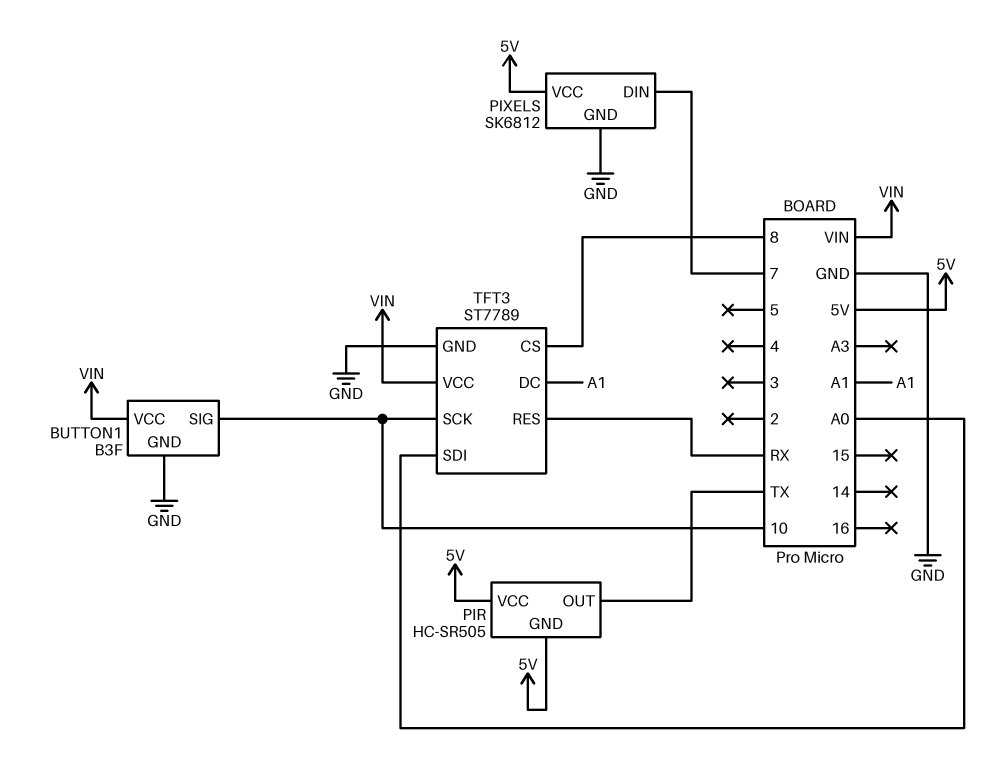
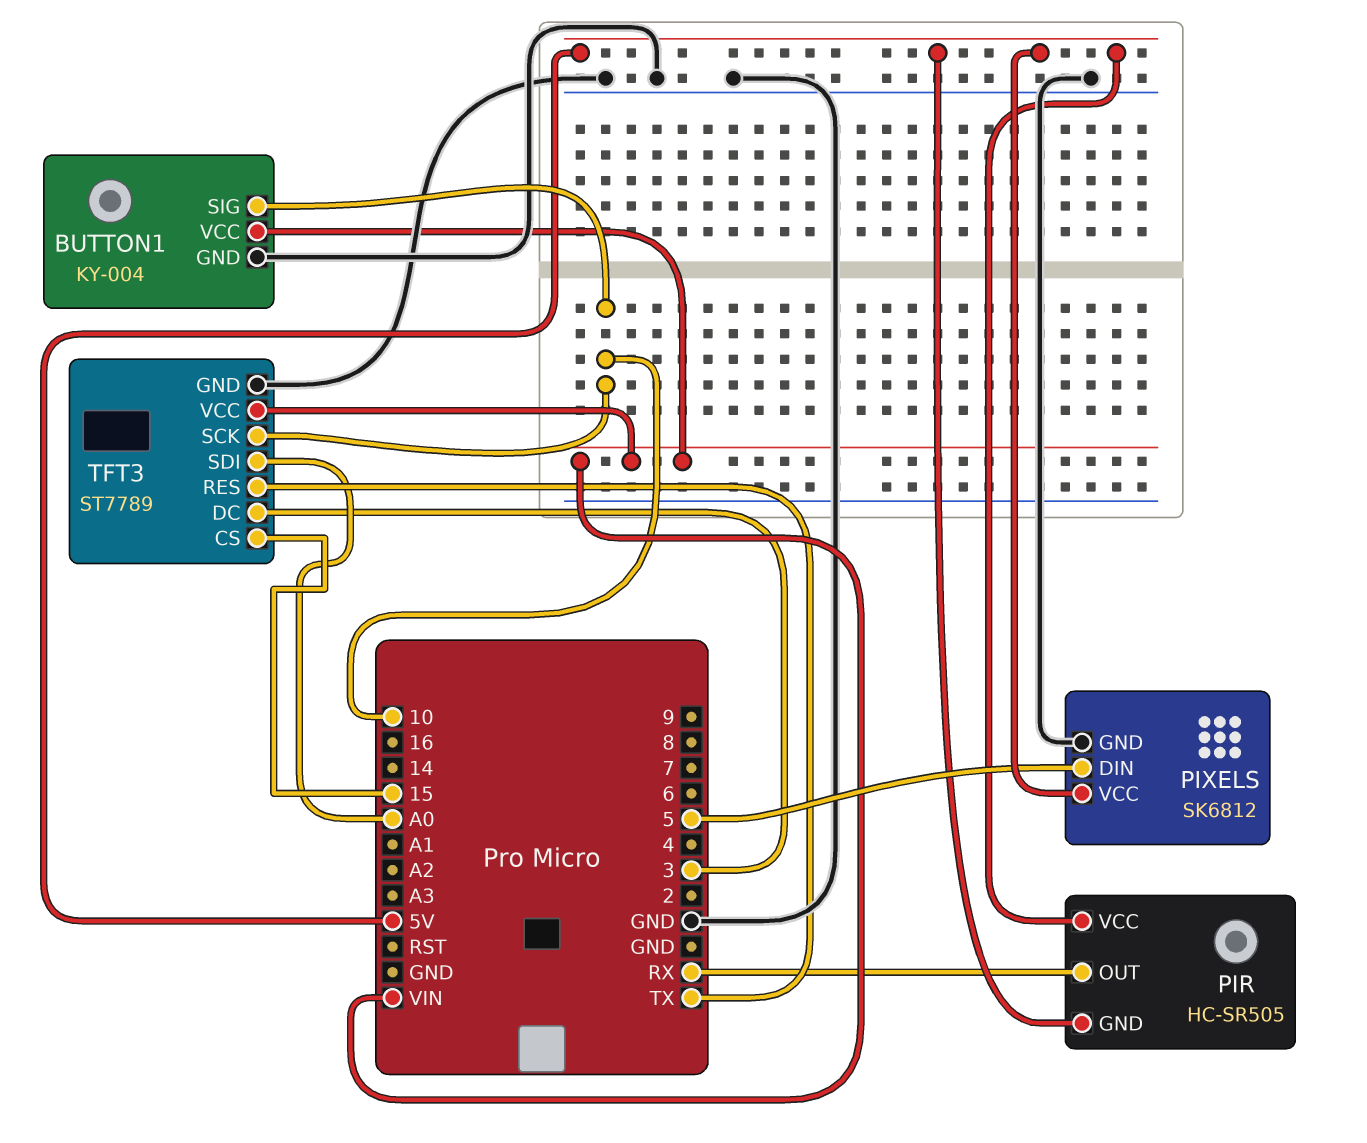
BUTTON1: B3F -> KY-004
PIR pin OUT: TX -> RX
PIXELS pin DIN: 7 -> 5
TFT3 pin CS: 8 -> 15
TFT3 pin DC: A1 -> 3
TFT3 pin RES: RX -> TX

